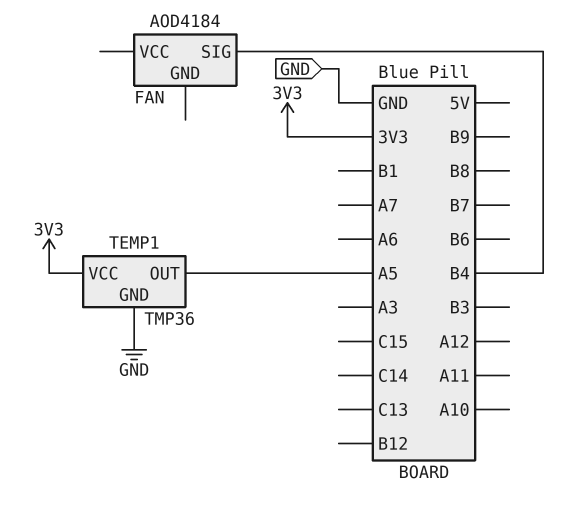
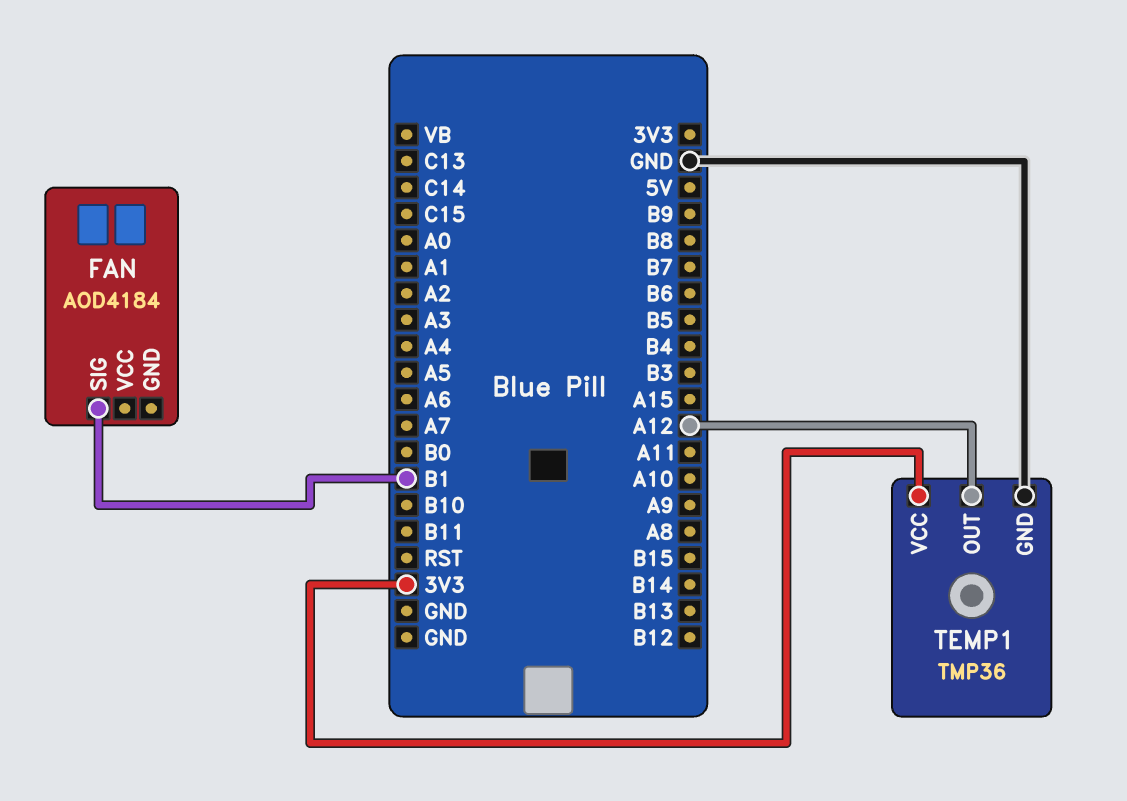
FAN pin SIG: B4 -> B1
TEMP1 pin OUT: A5 -> A12

